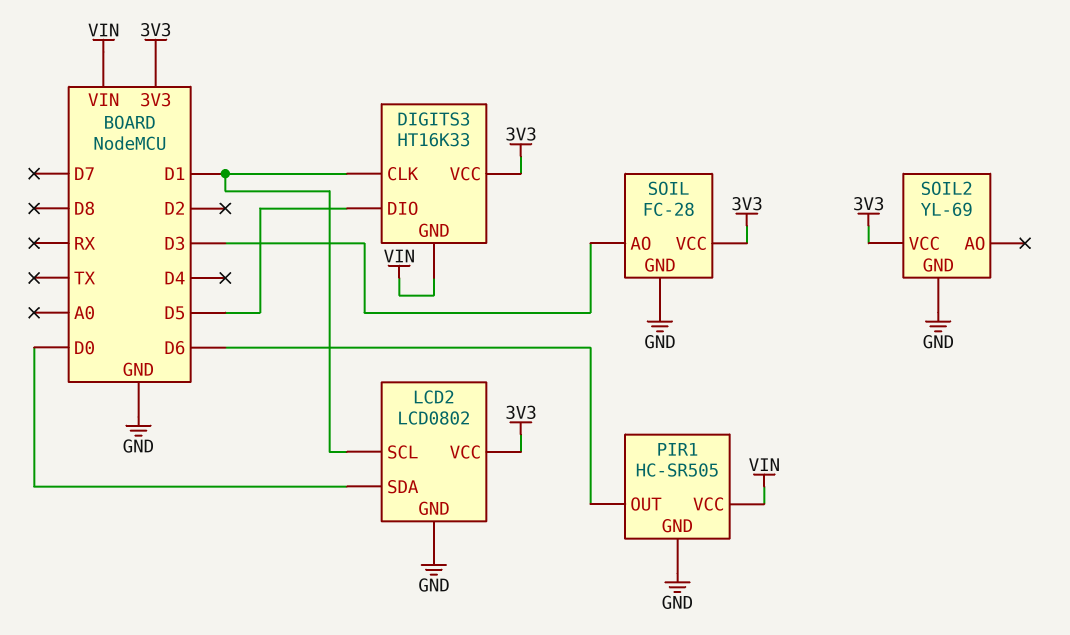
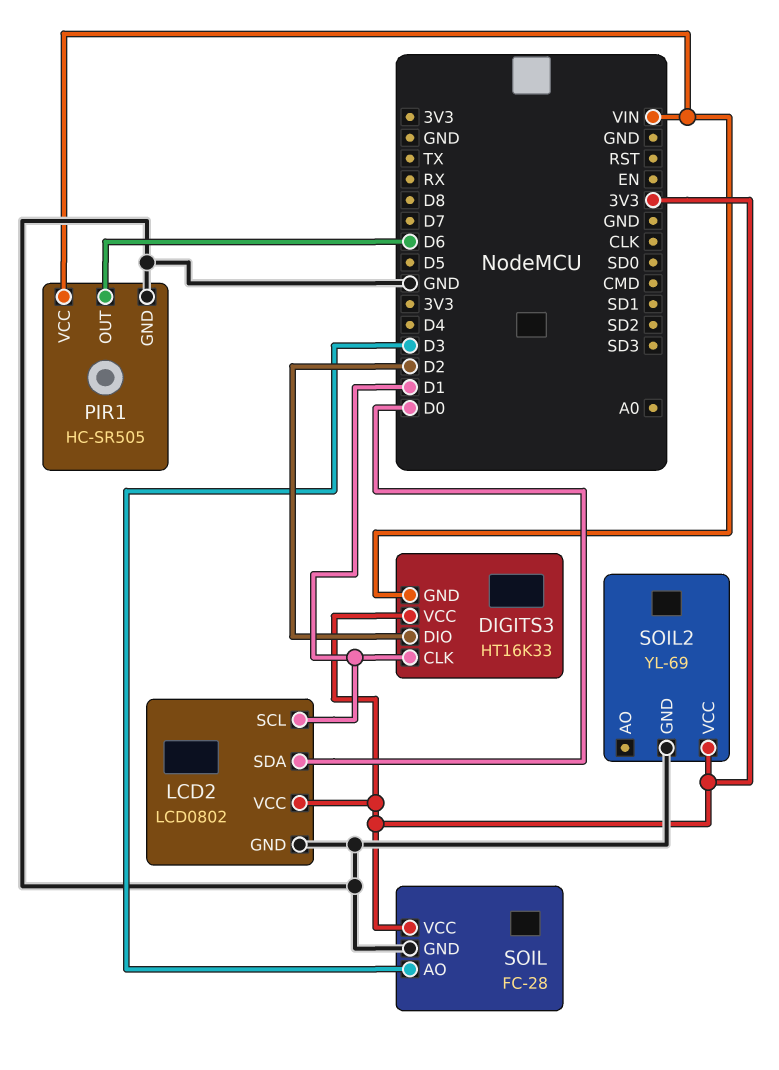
DIGITS3 pin DIO: D5 -> D2

